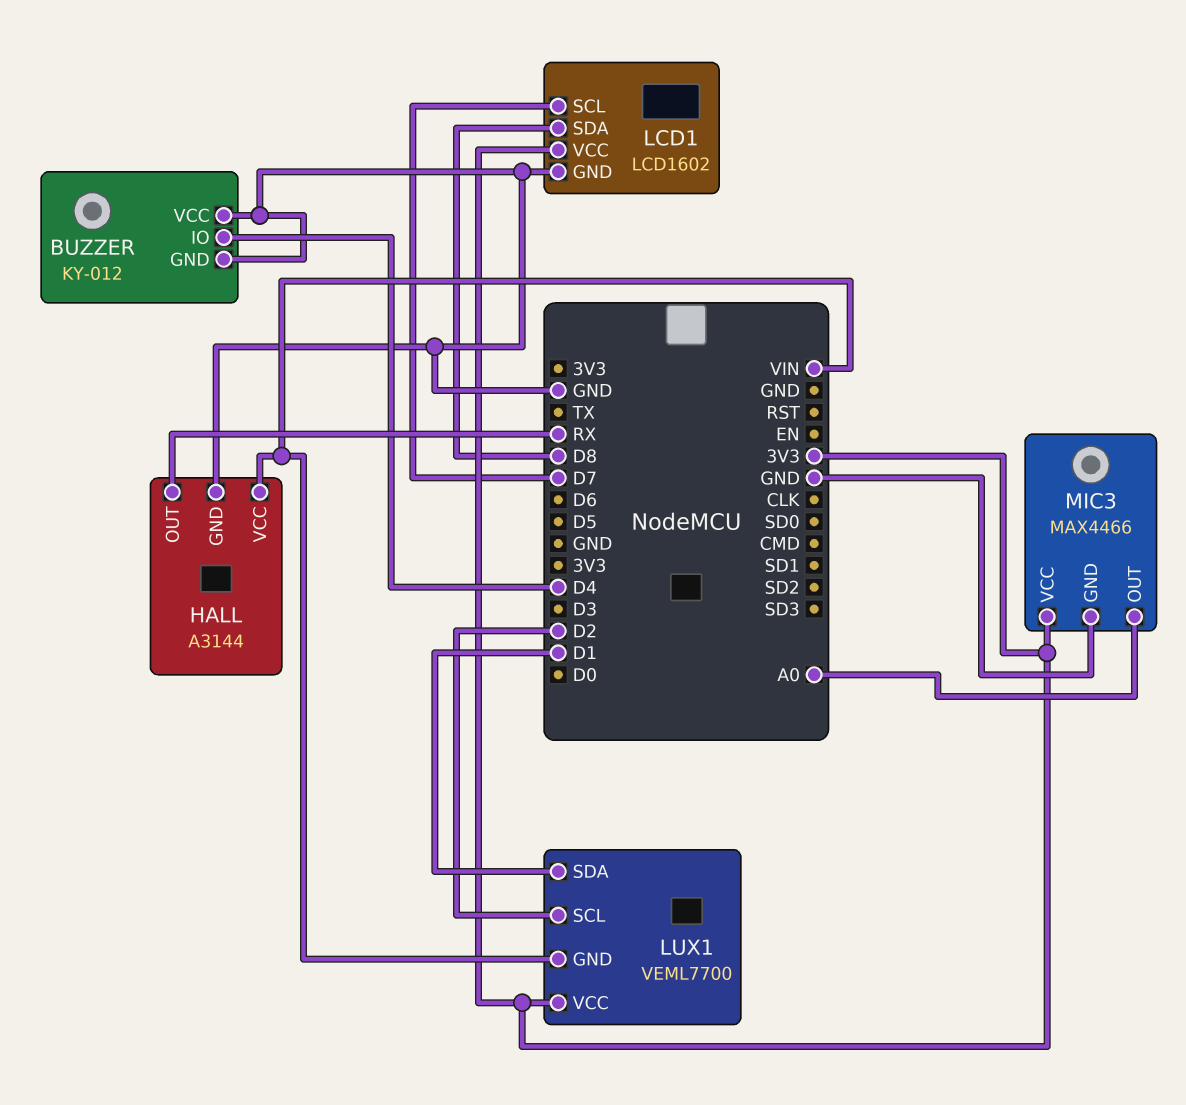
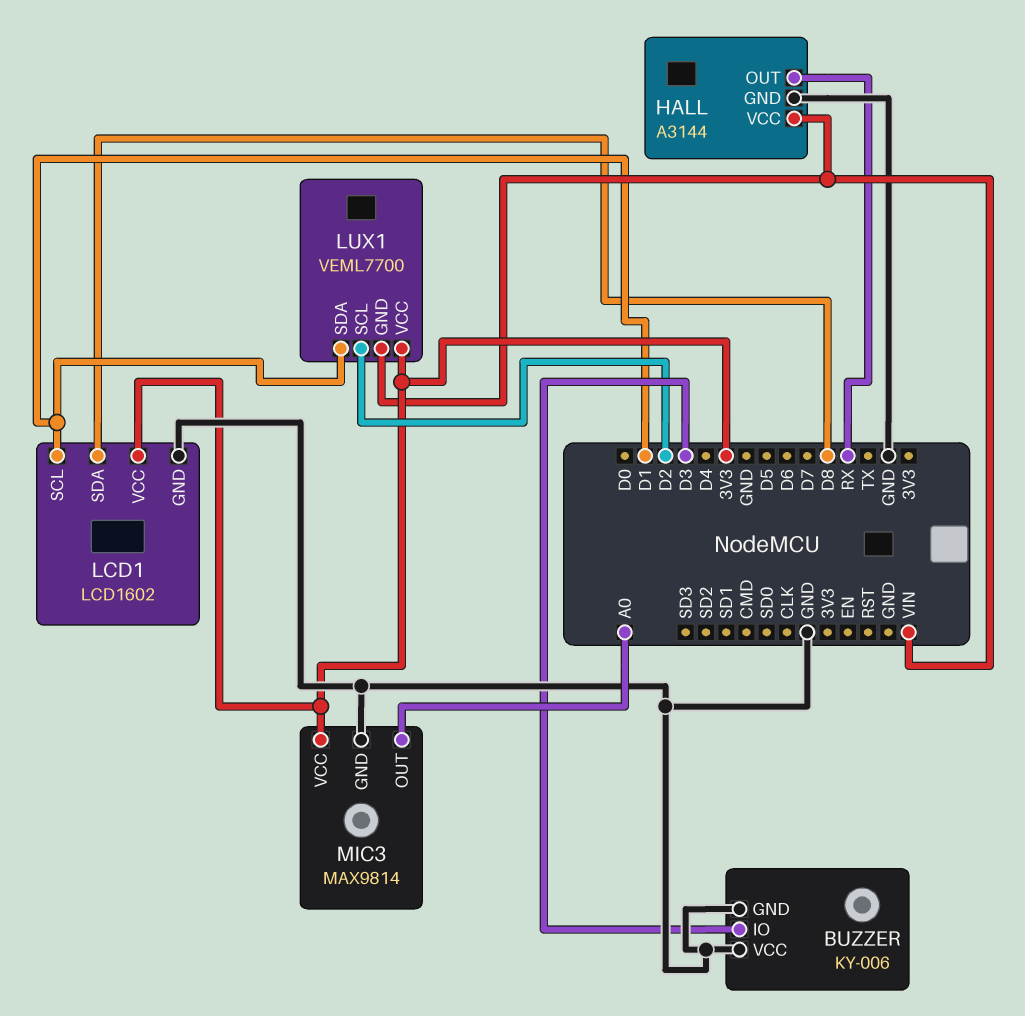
BUZZER: KY-012 -> KY-006
BUZZER pin IO: D4 -> D3
LCD1 pin SCL: D7 -> D1
MIC3: MAX4466 -> MAX9814

